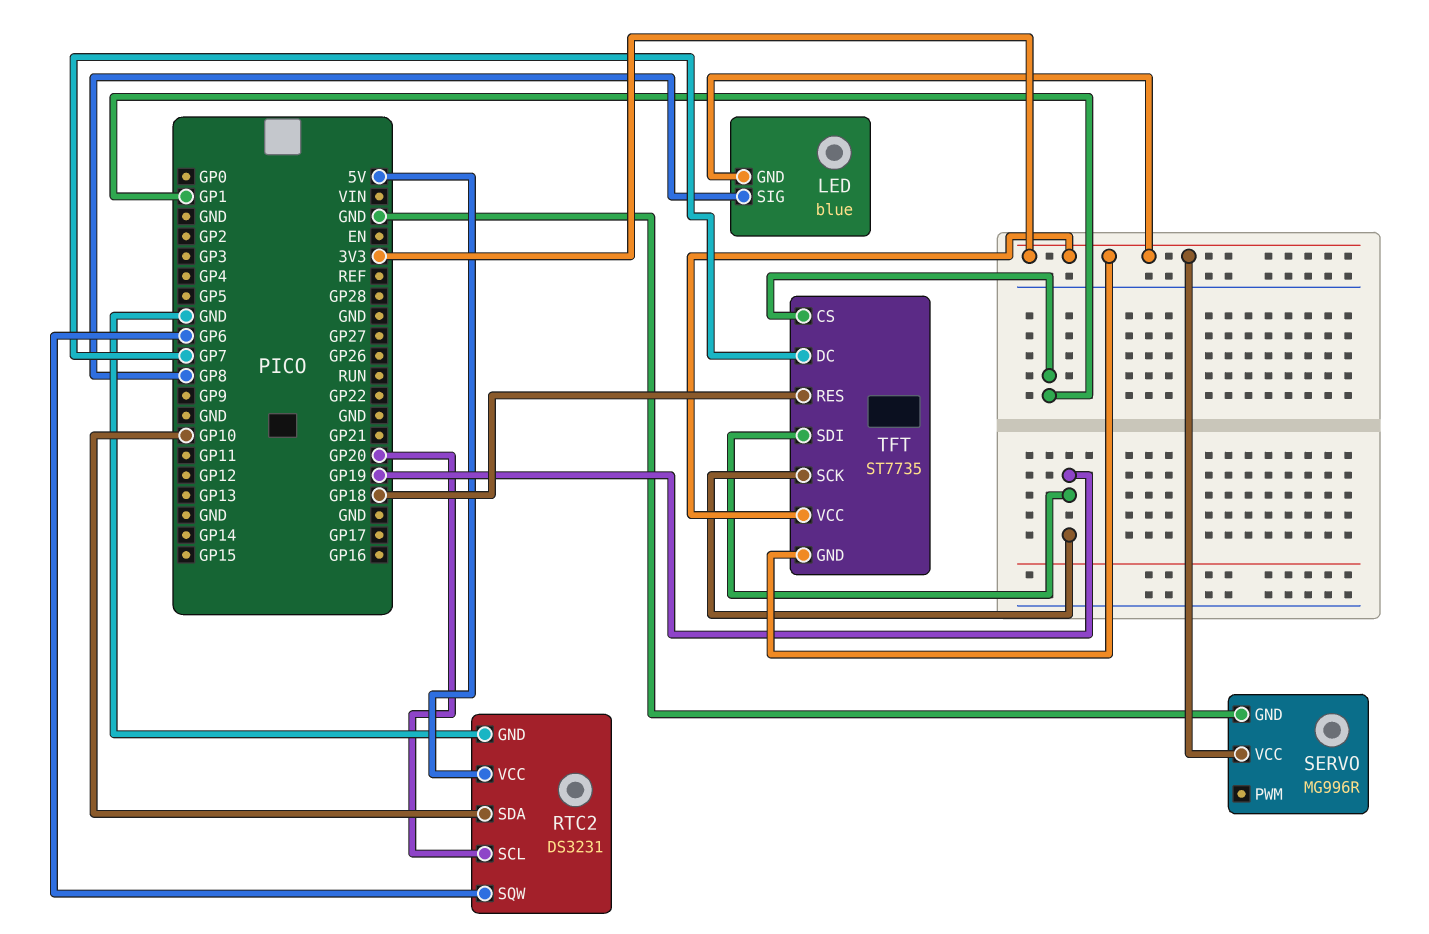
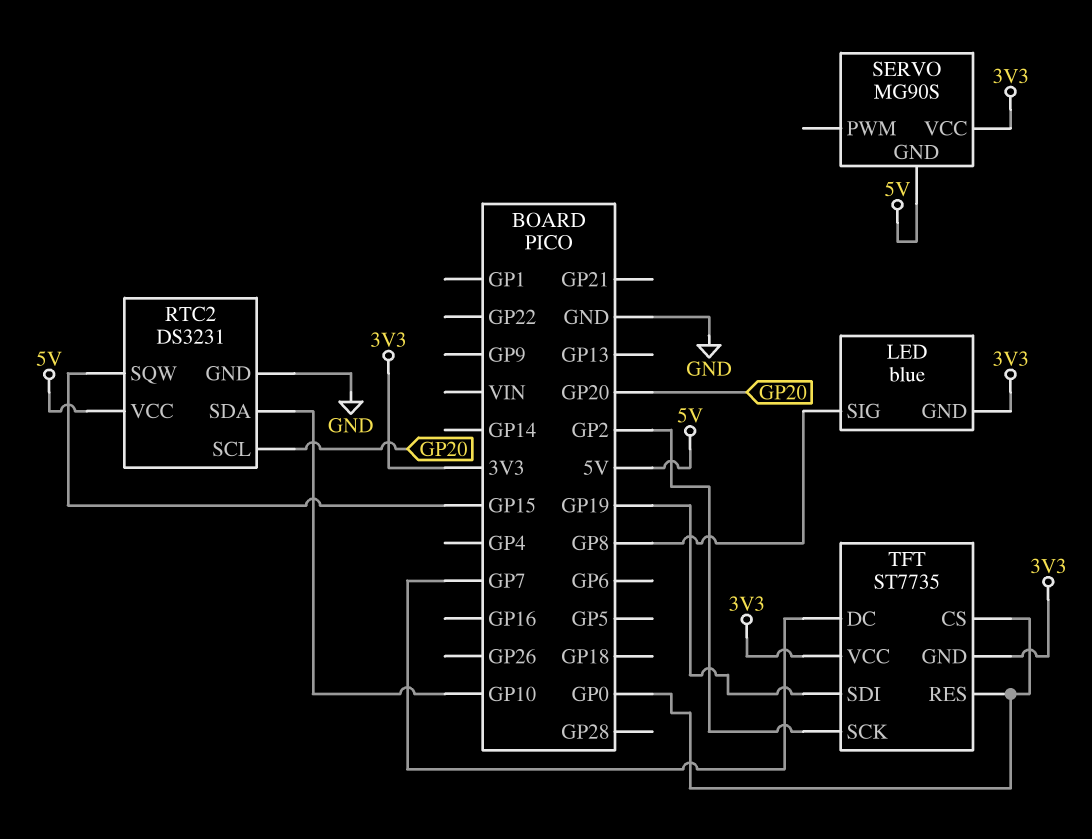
RTC2 pin SQW: GP6 -> GP15
SERVO: MG996R -> MG90S
SERVO pin GND: GND -> 5V
TFT pin CS: GP1 -> GP0
TFT pin RES: GP18 -> GP0
TFT pin SCK: GP19 -> GP2

